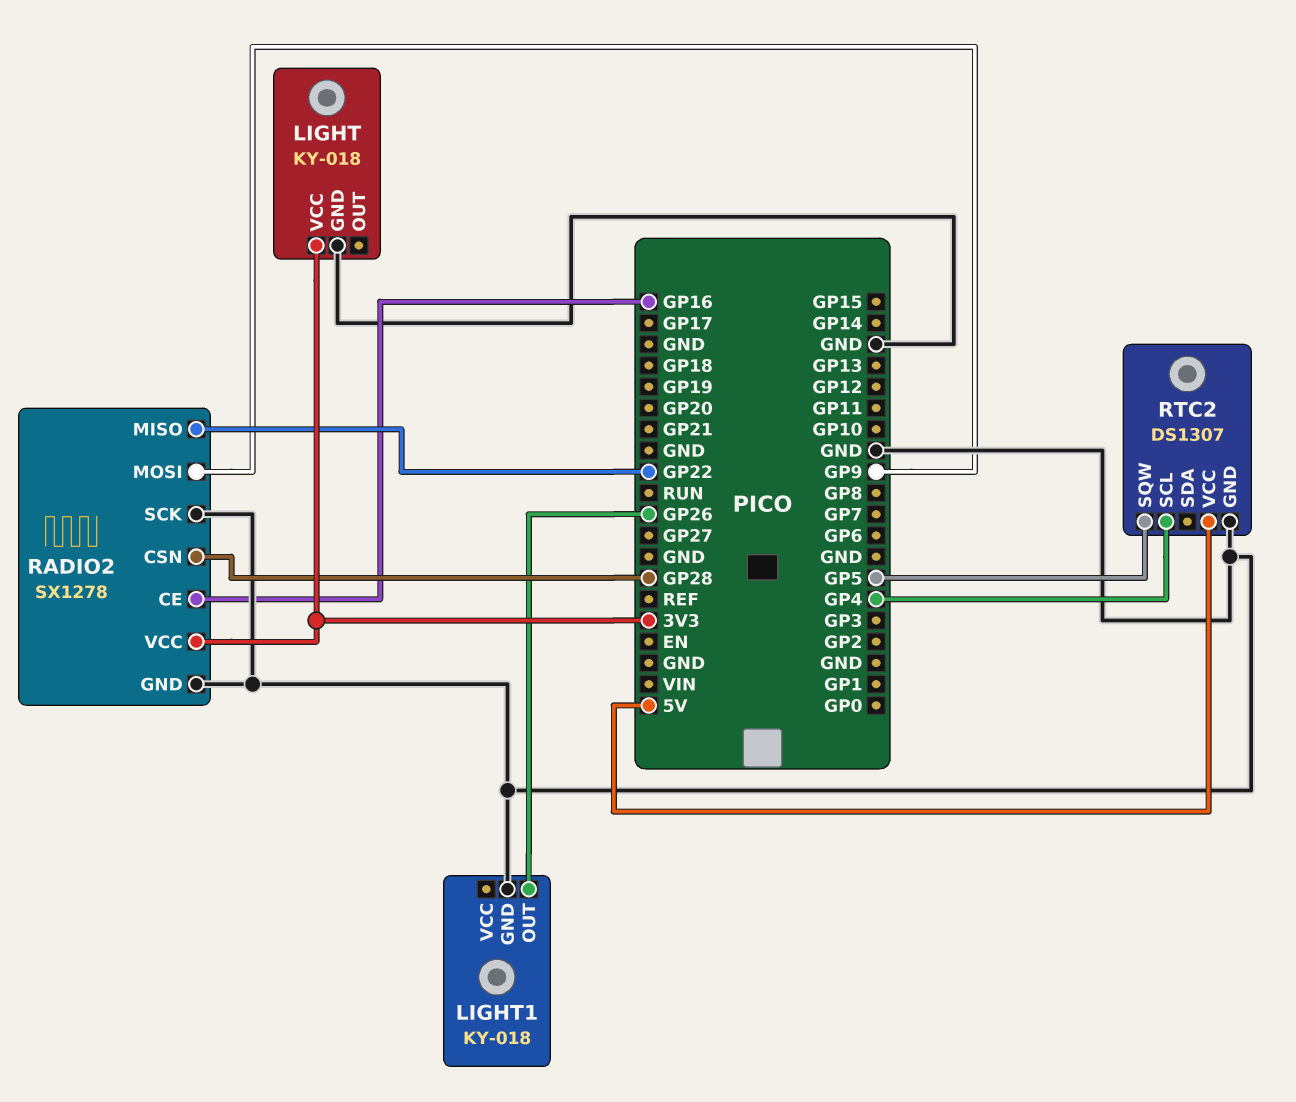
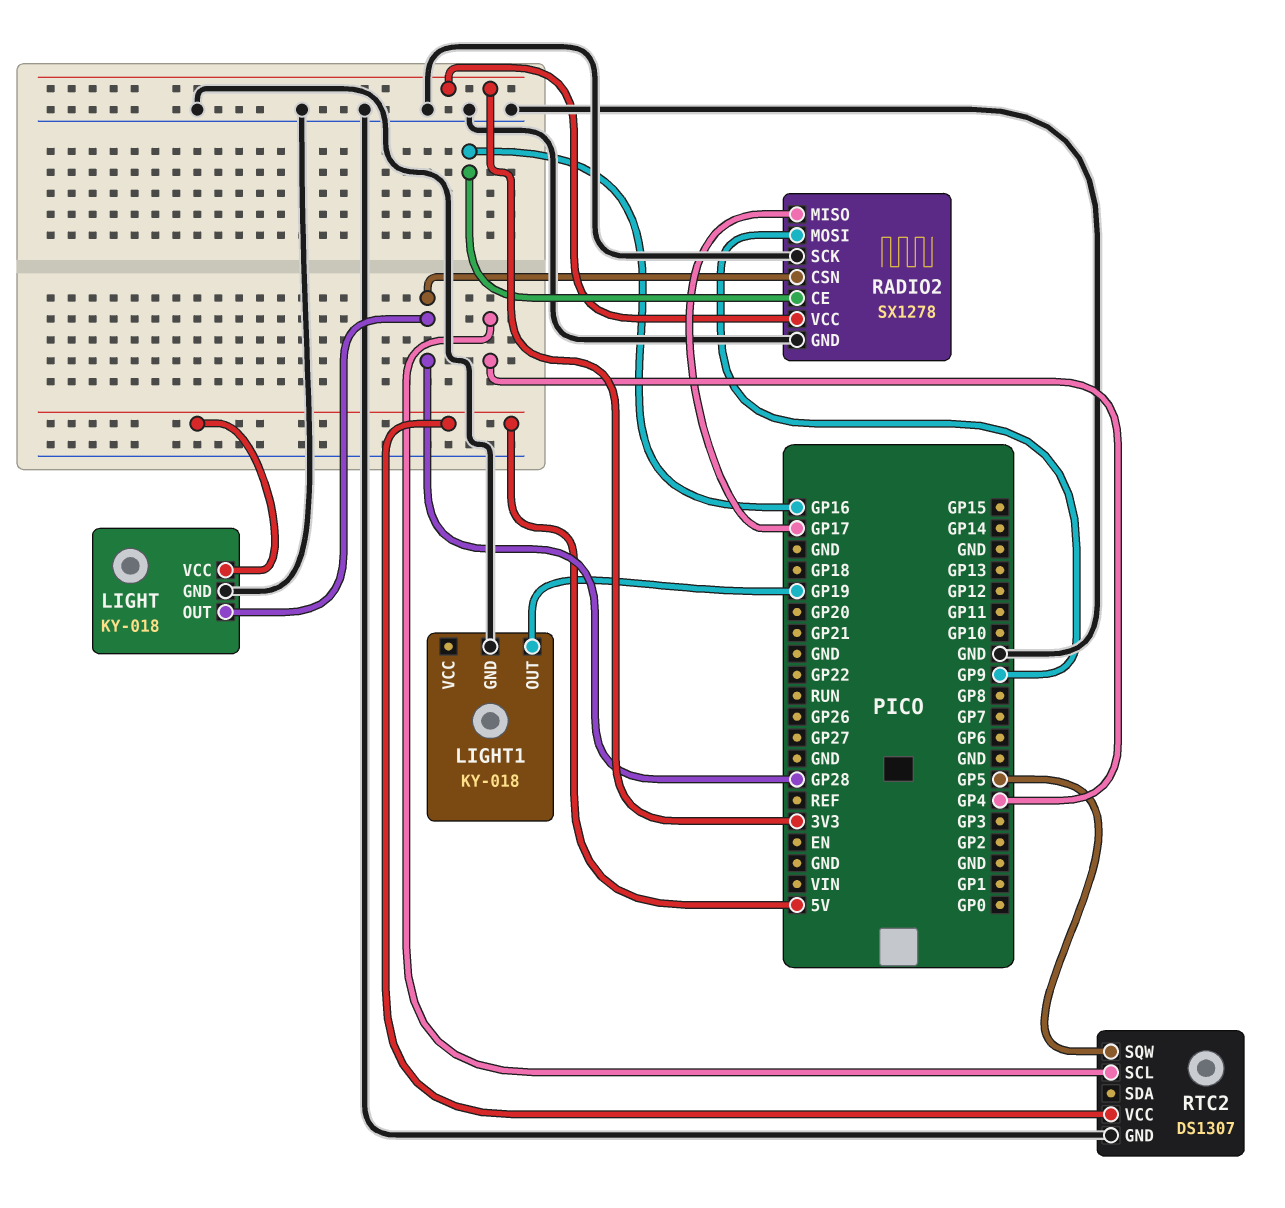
LIGHT pin OUT: none -> GP28
LIGHT pin VCC: 3V3 -> 5V
LIGHT1 pin OUT: GP26 -> GP19
RADIO2 pin MISO: GP22 -> GP17

